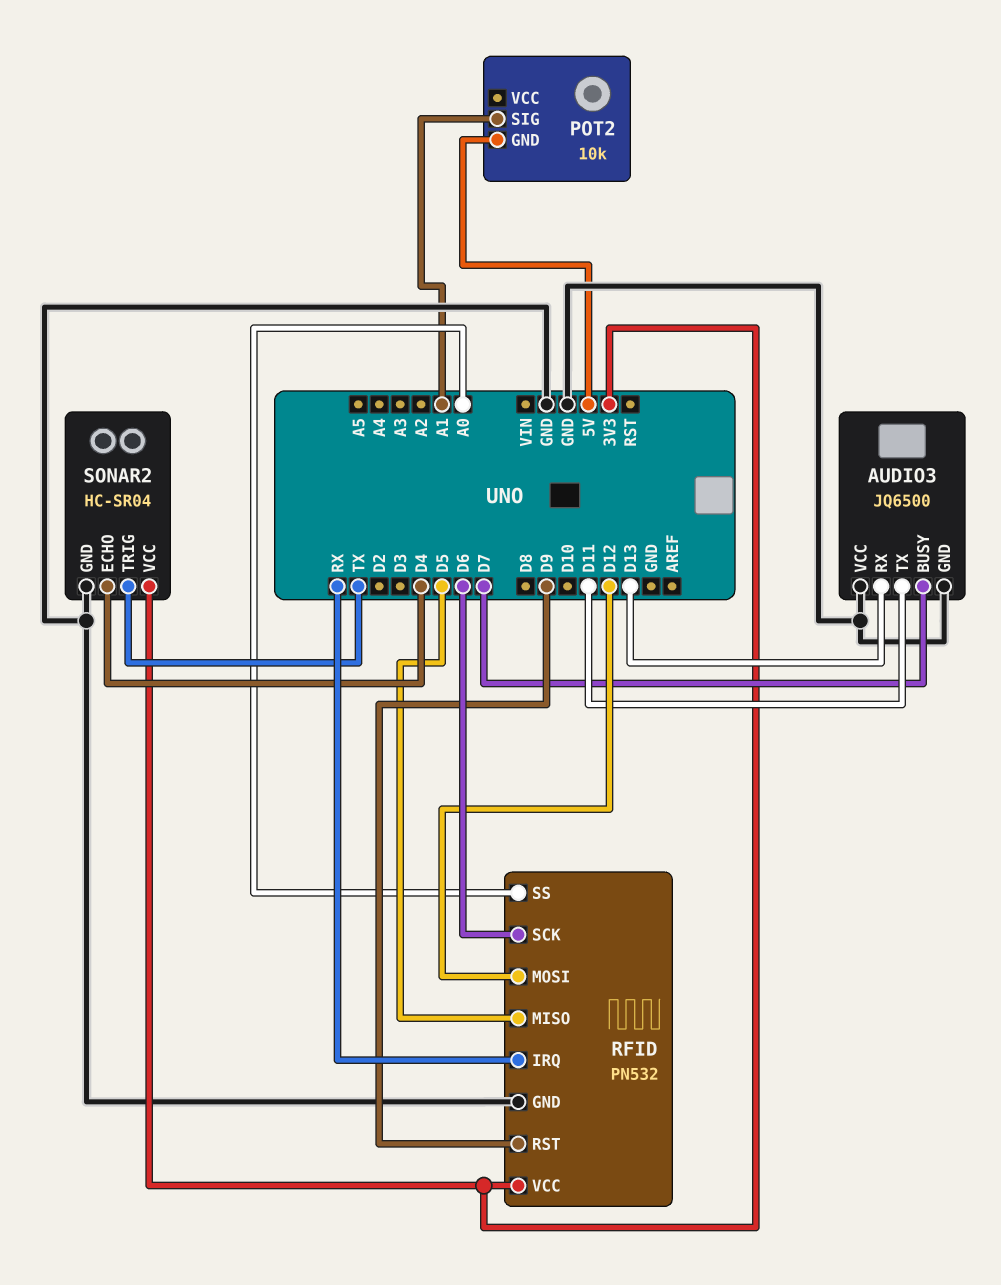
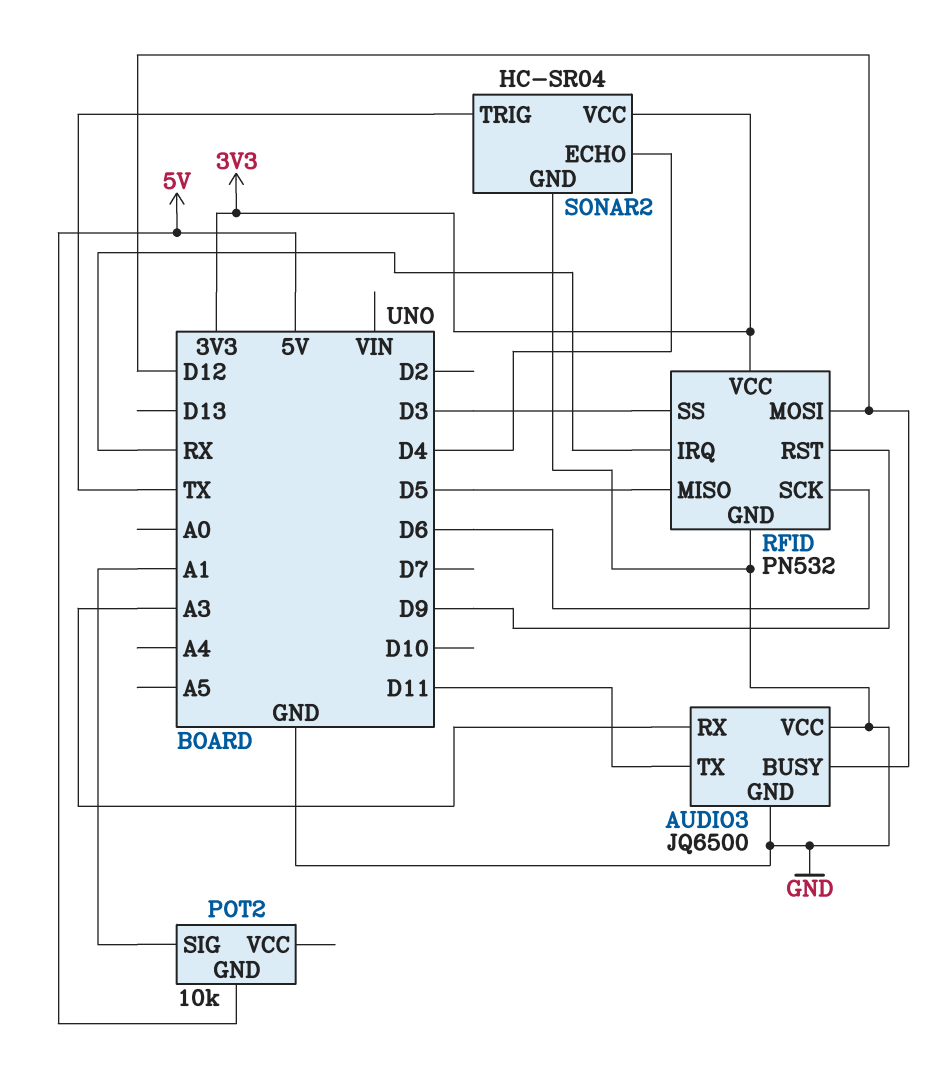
AUDIO3 pin BUSY: D7 -> D12
AUDIO3 pin RX: D13 -> A3
RFID pin SS: A0 -> D3

